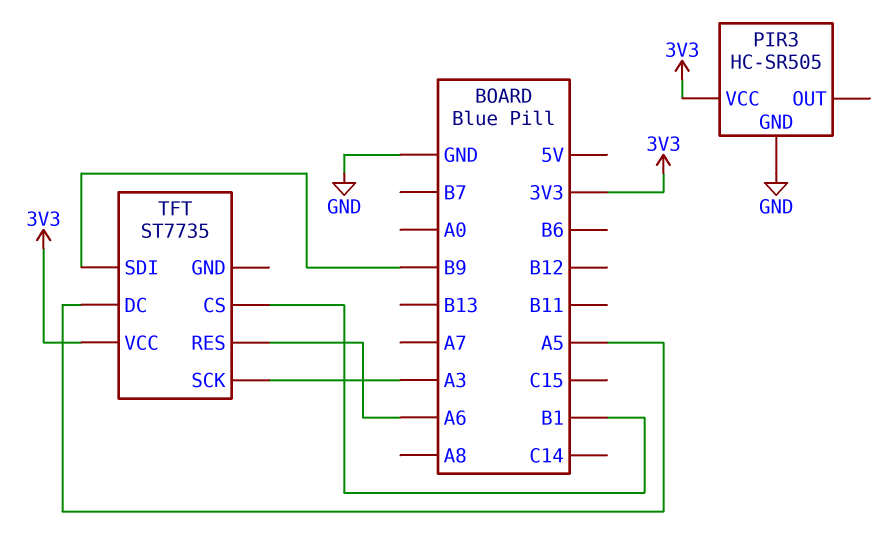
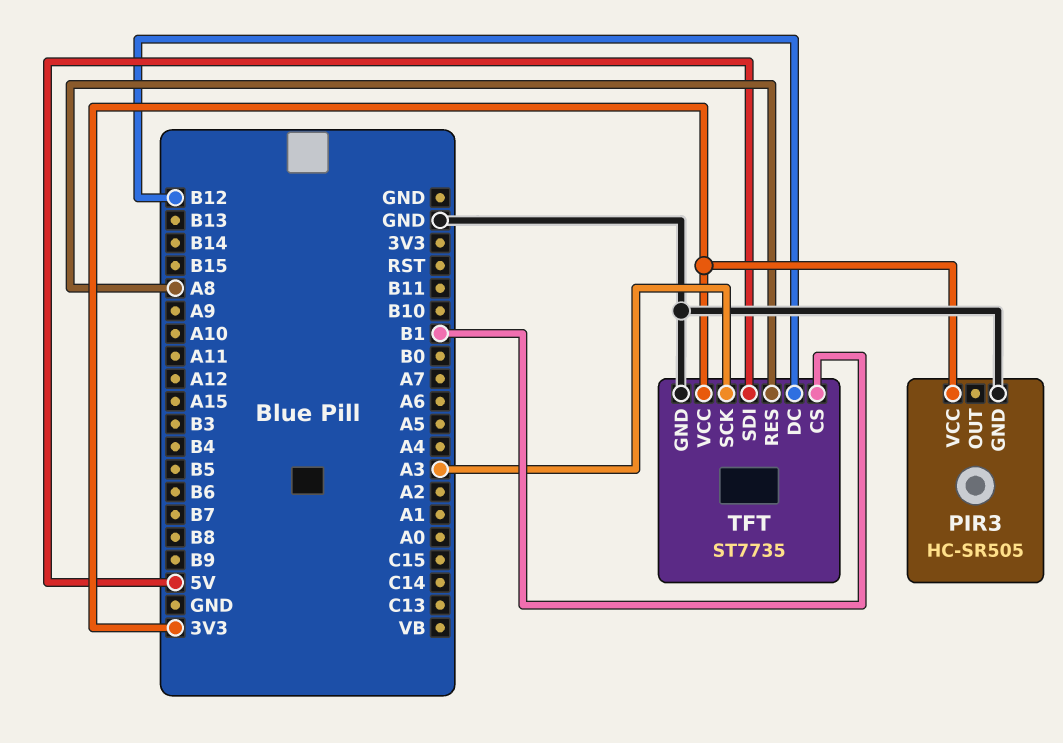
TFT pin DC: A5 -> B12
TFT pin GND: none -> GND
TFT pin RES: A6 -> A8
TFT pin SDI: B9 -> 5V

